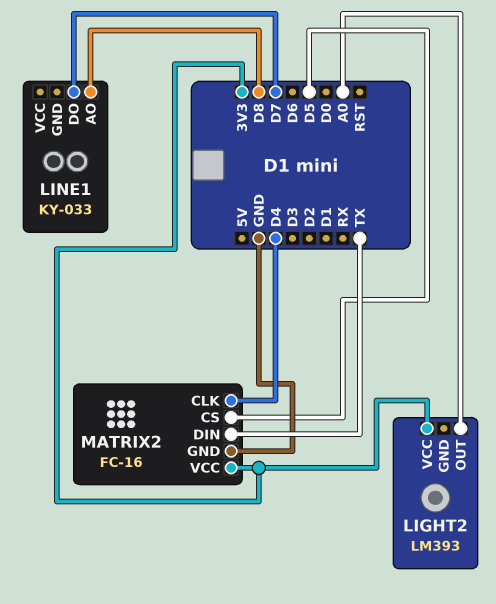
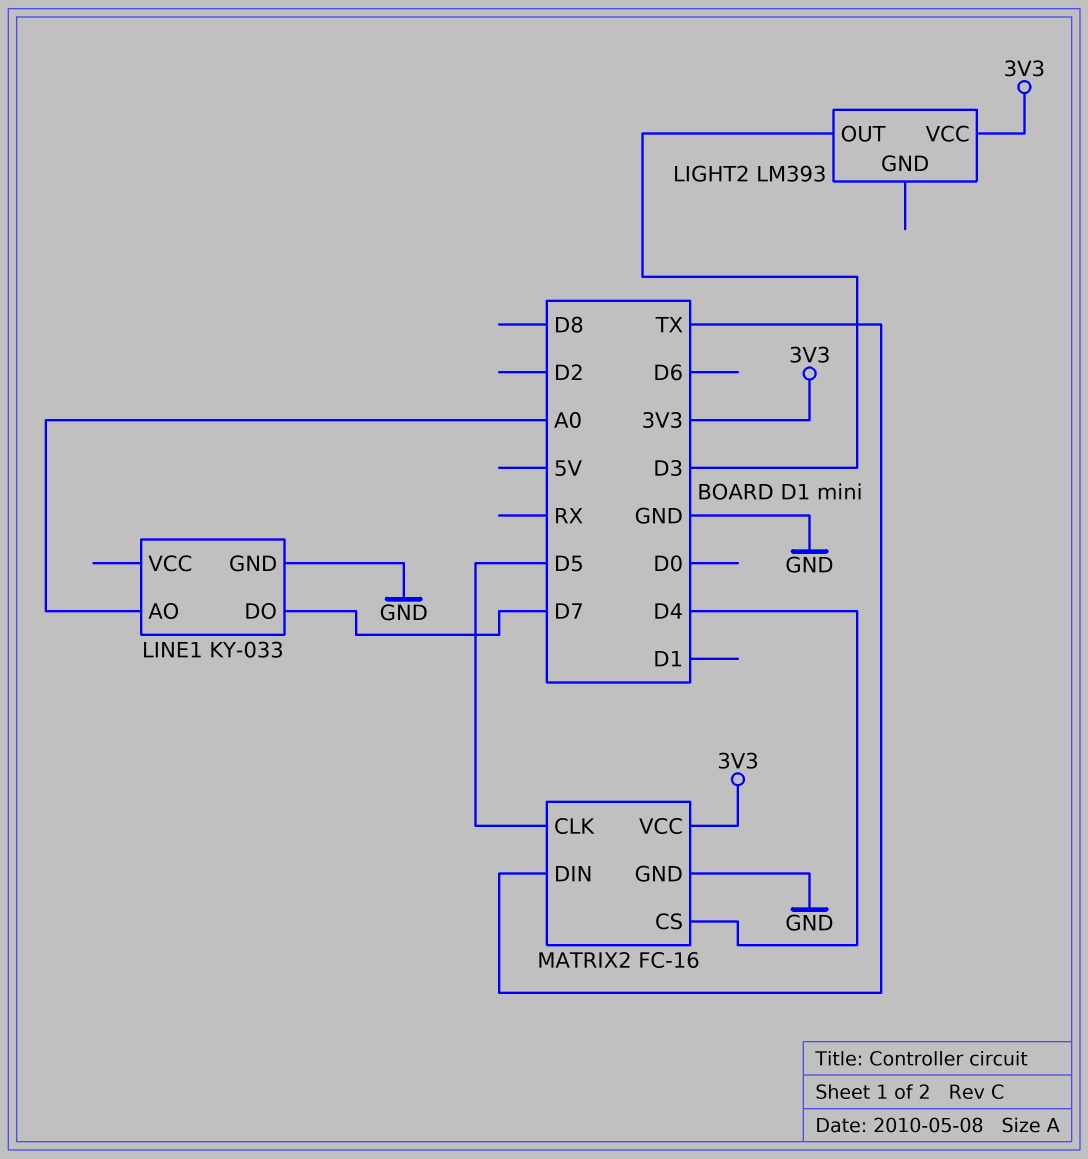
LIGHT2 pin OUT: A0 -> D3
LINE1 pin AO: D8 -> A0
LINE1 pin GND: none -> GND
MATRIX2 pin CLK: D4 -> D5
MATRIX2 pin CS: D5 -> D4

